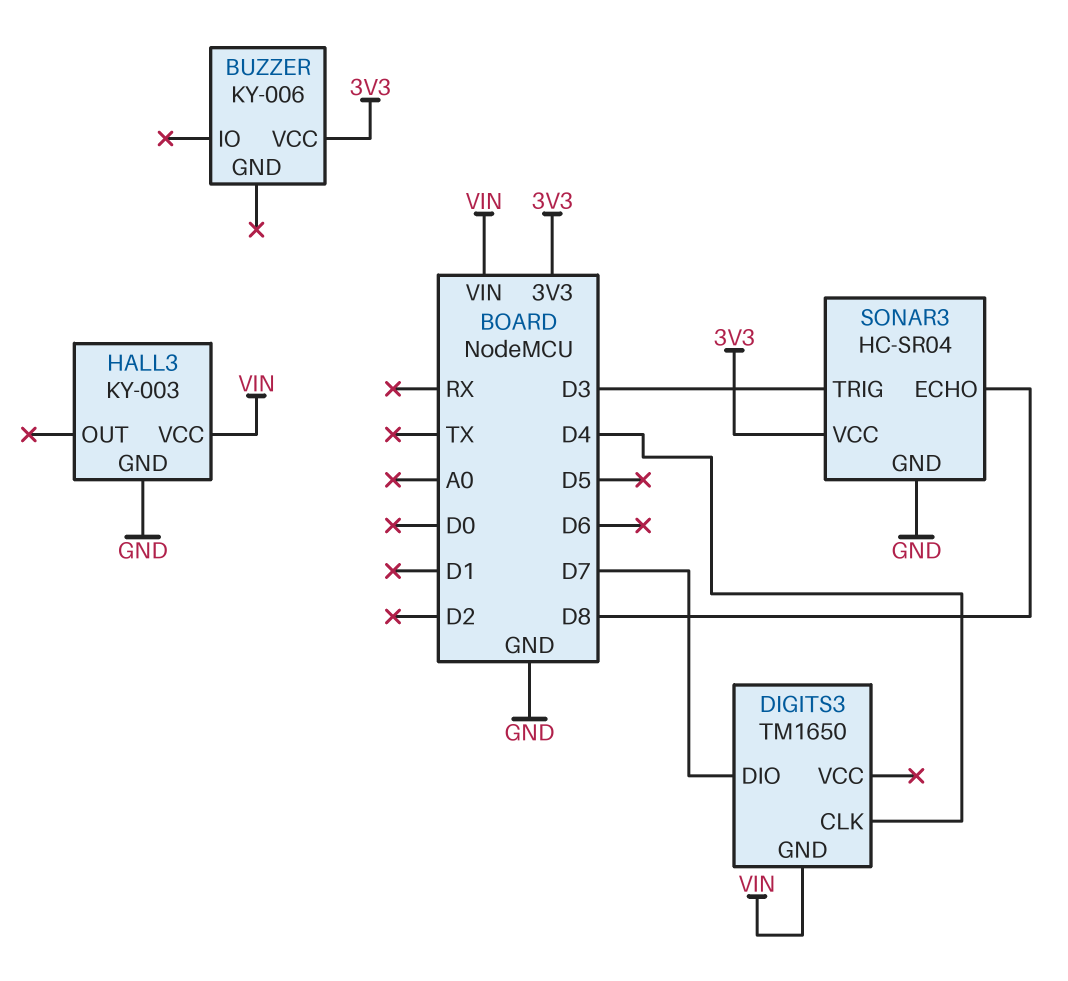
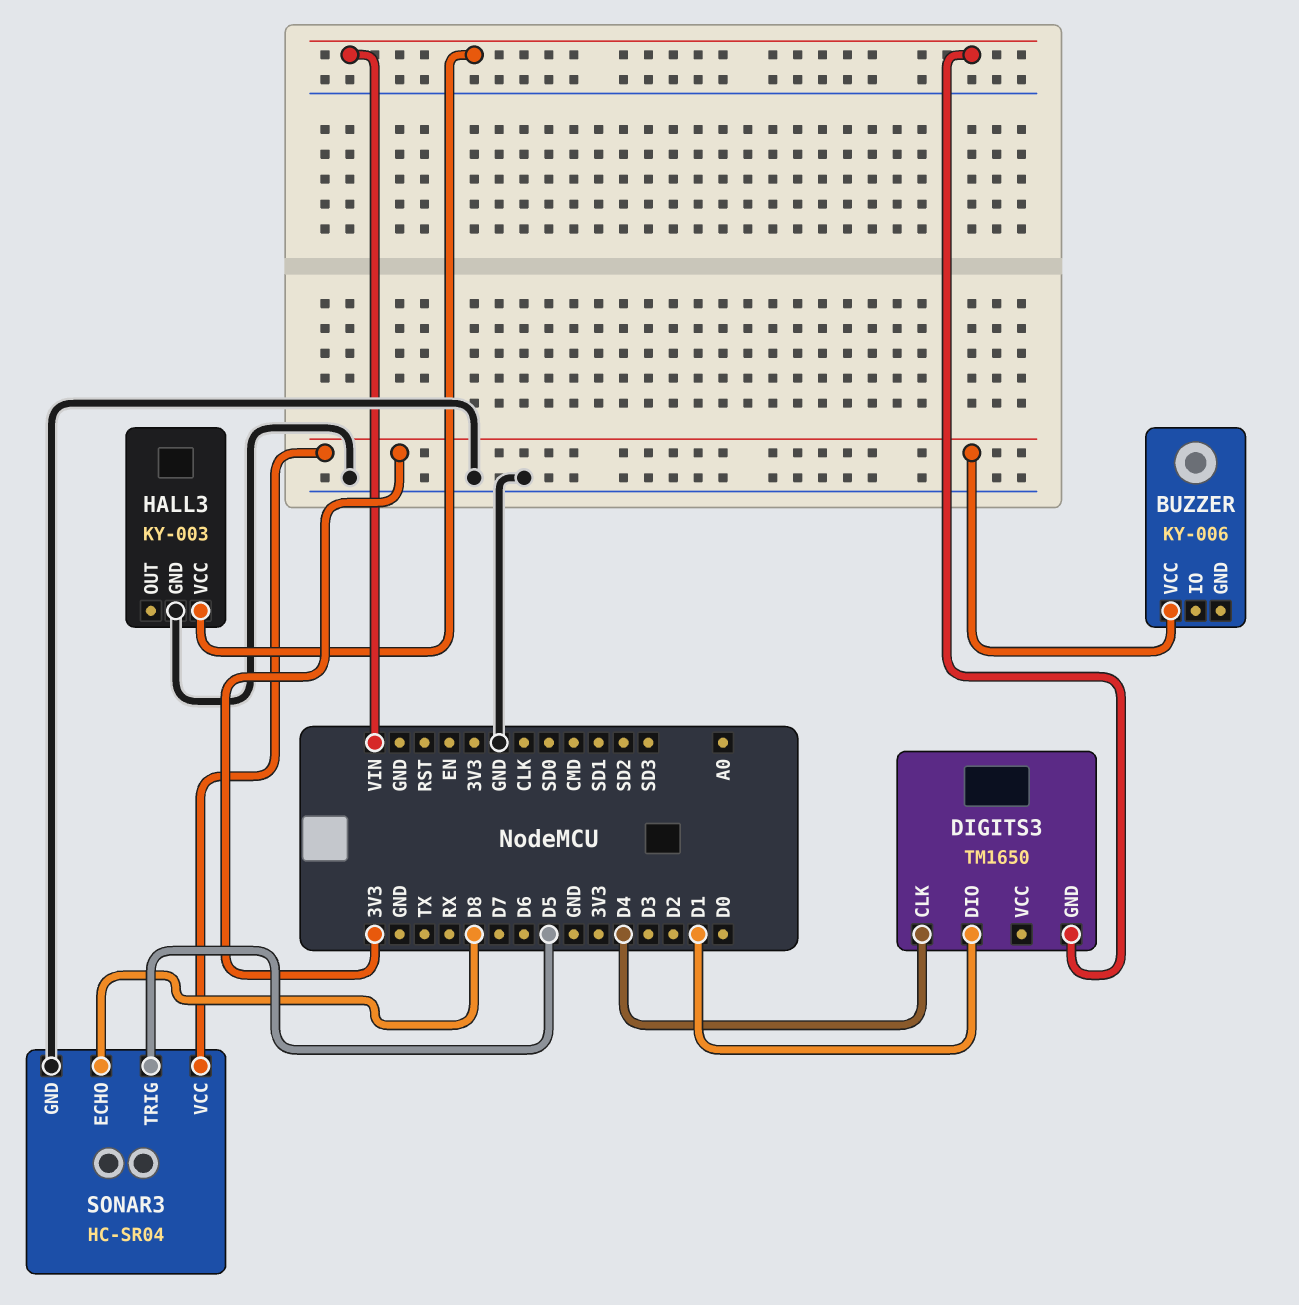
DIGITS3 pin DIO: D7 -> D1
SONAR3 pin TRIG: D3 -> D5

